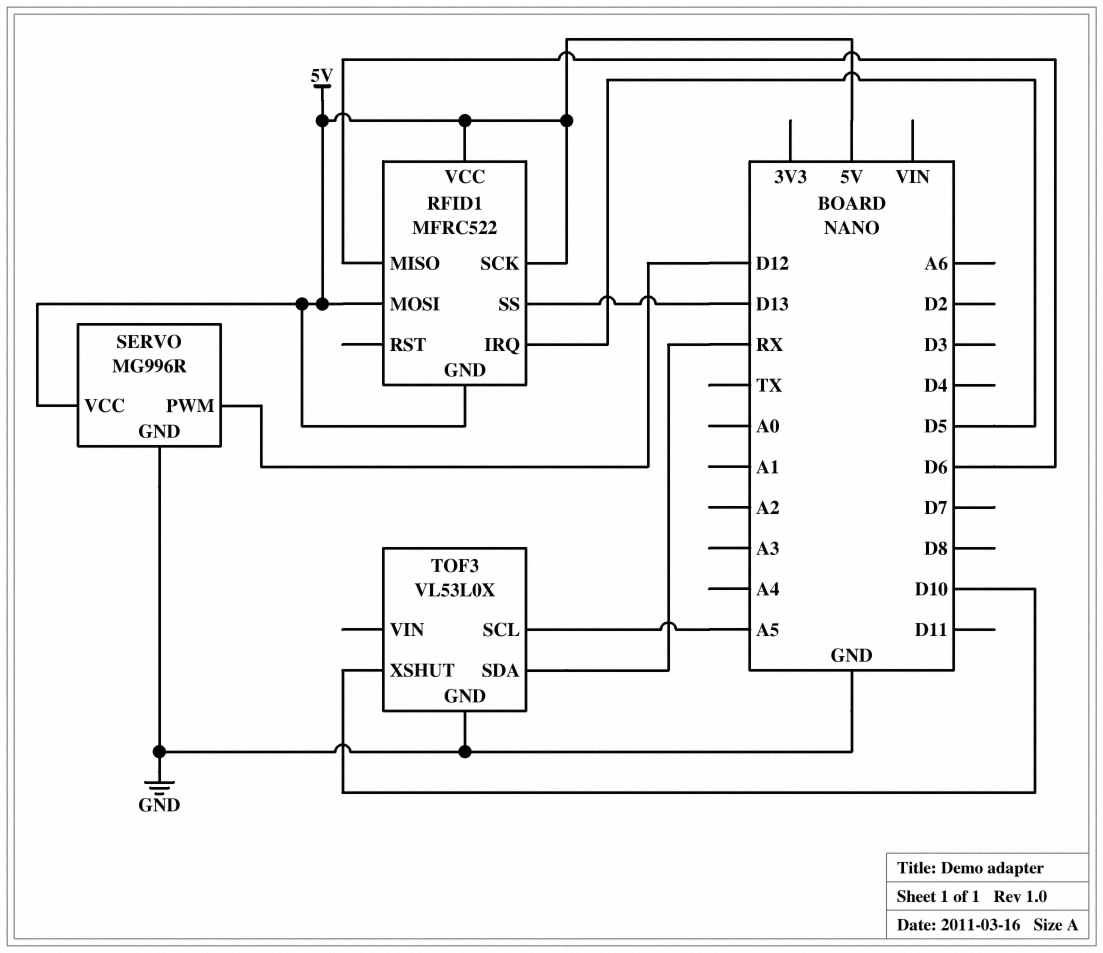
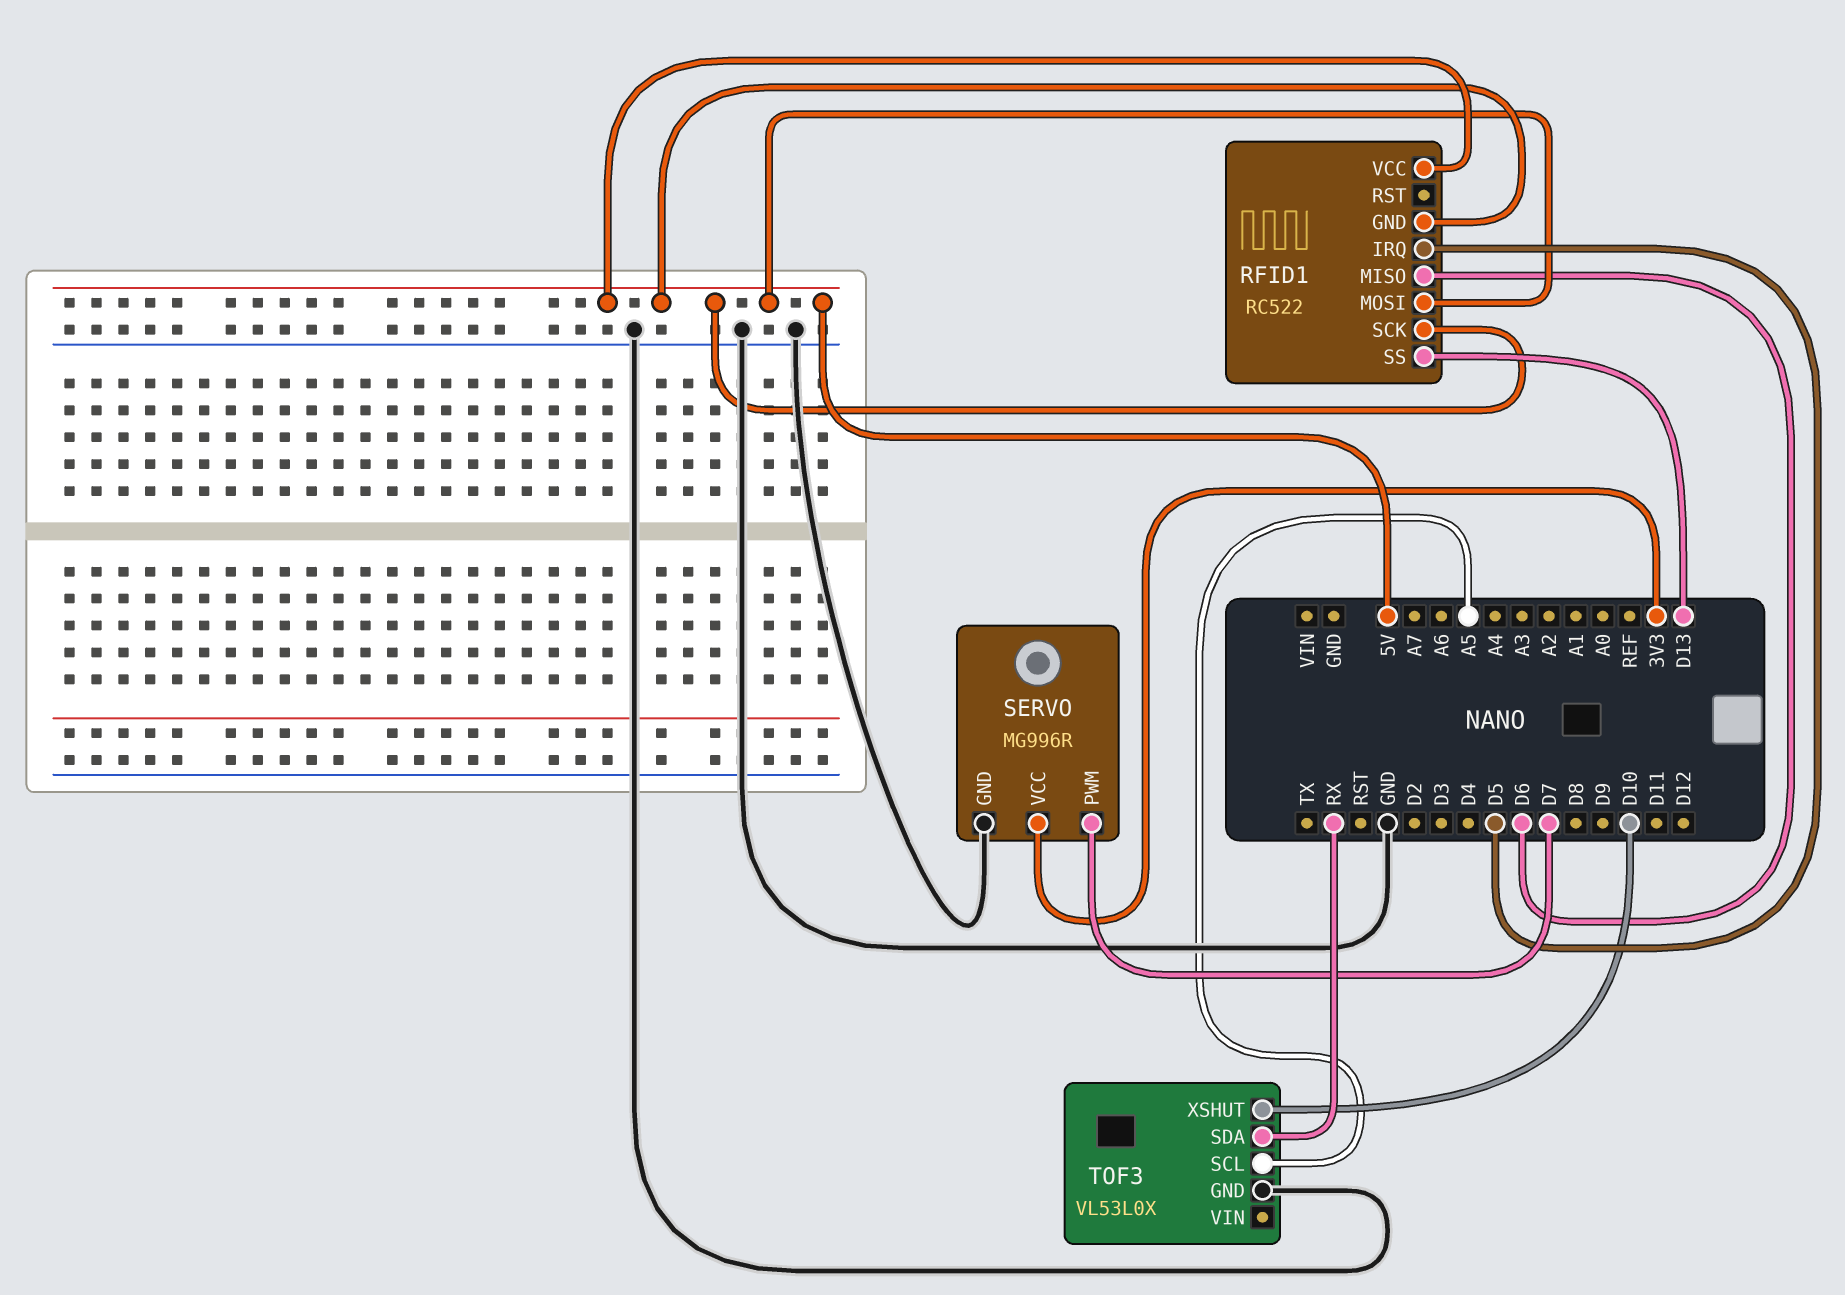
RFID1: MFRC522 -> RC522
SERVO pin PWM: D12 -> D7
SERVO pin VCC: 5V -> 3V3

